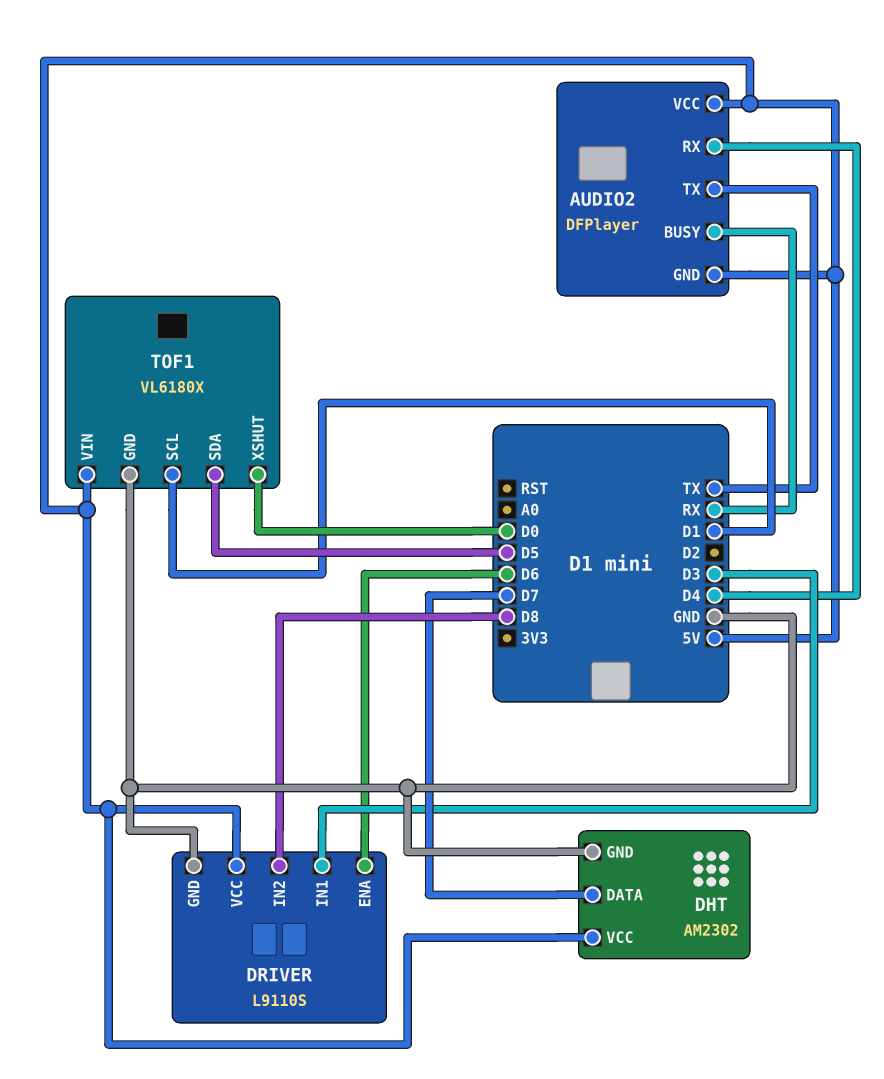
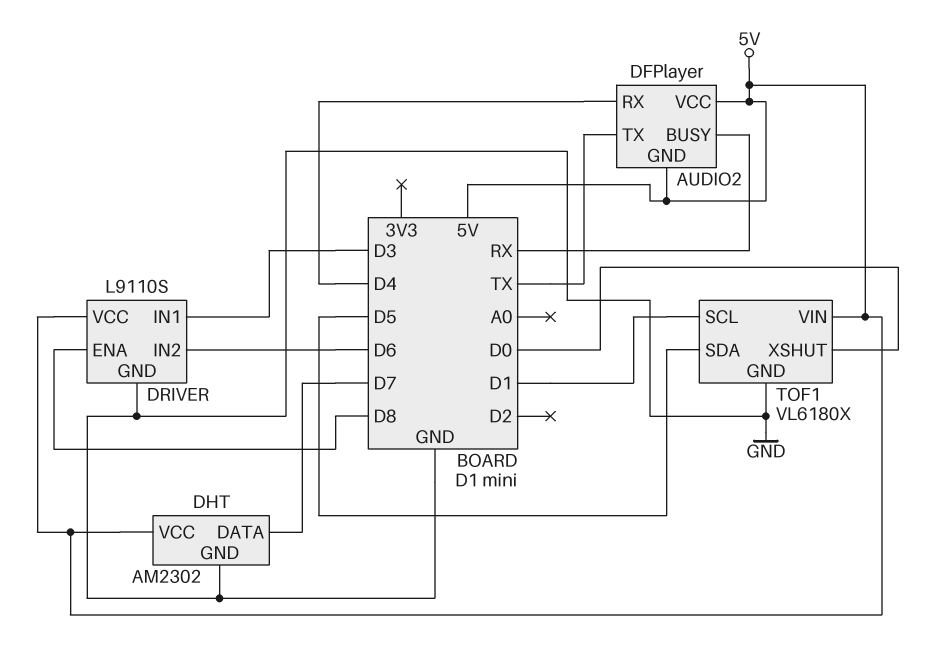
DRIVER pin ENA: D6 -> D8
DRIVER pin IN2: D8 -> D6

